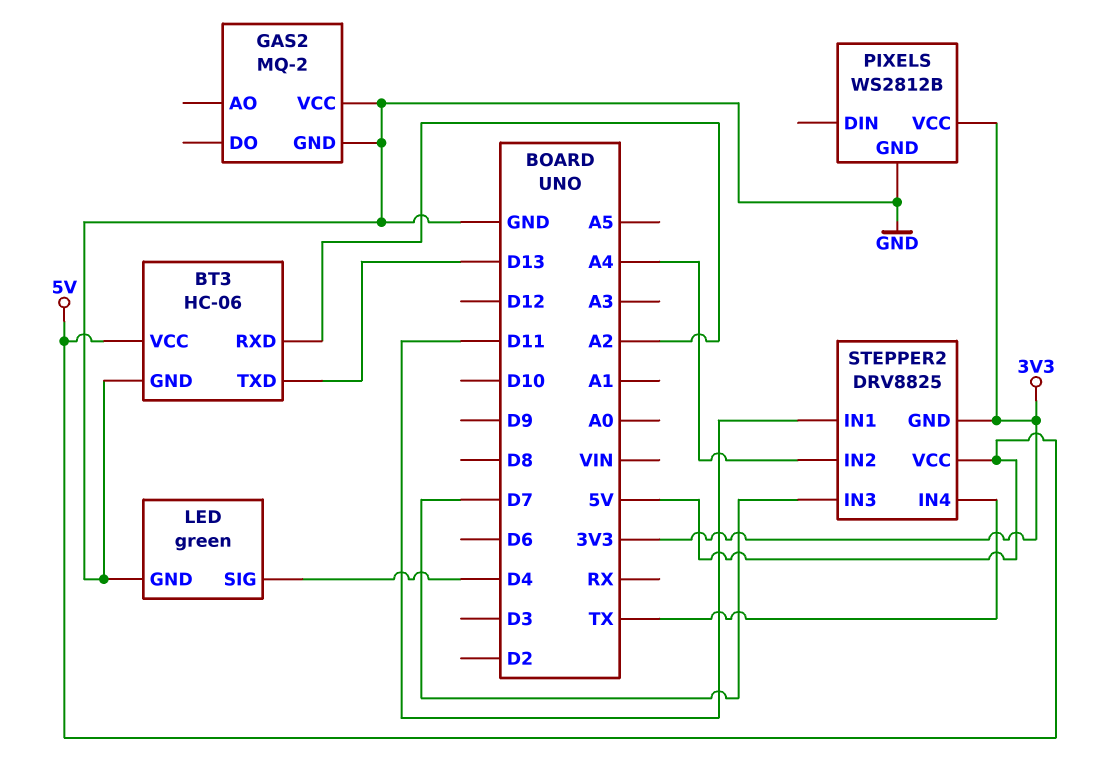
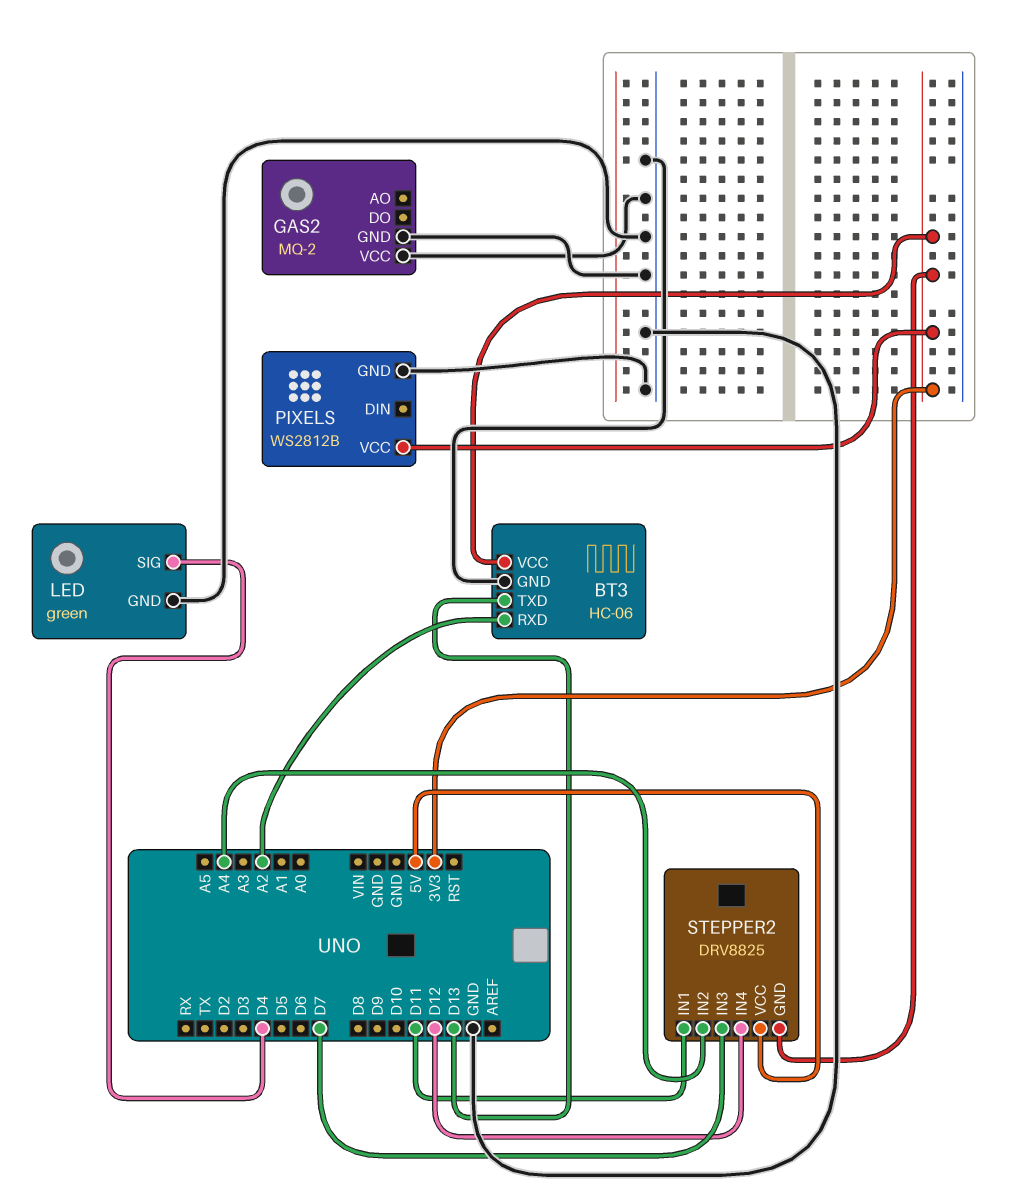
BT3 pin VCC: 5V -> 3V3
STEPPER2 pin IN4: TX -> D12

